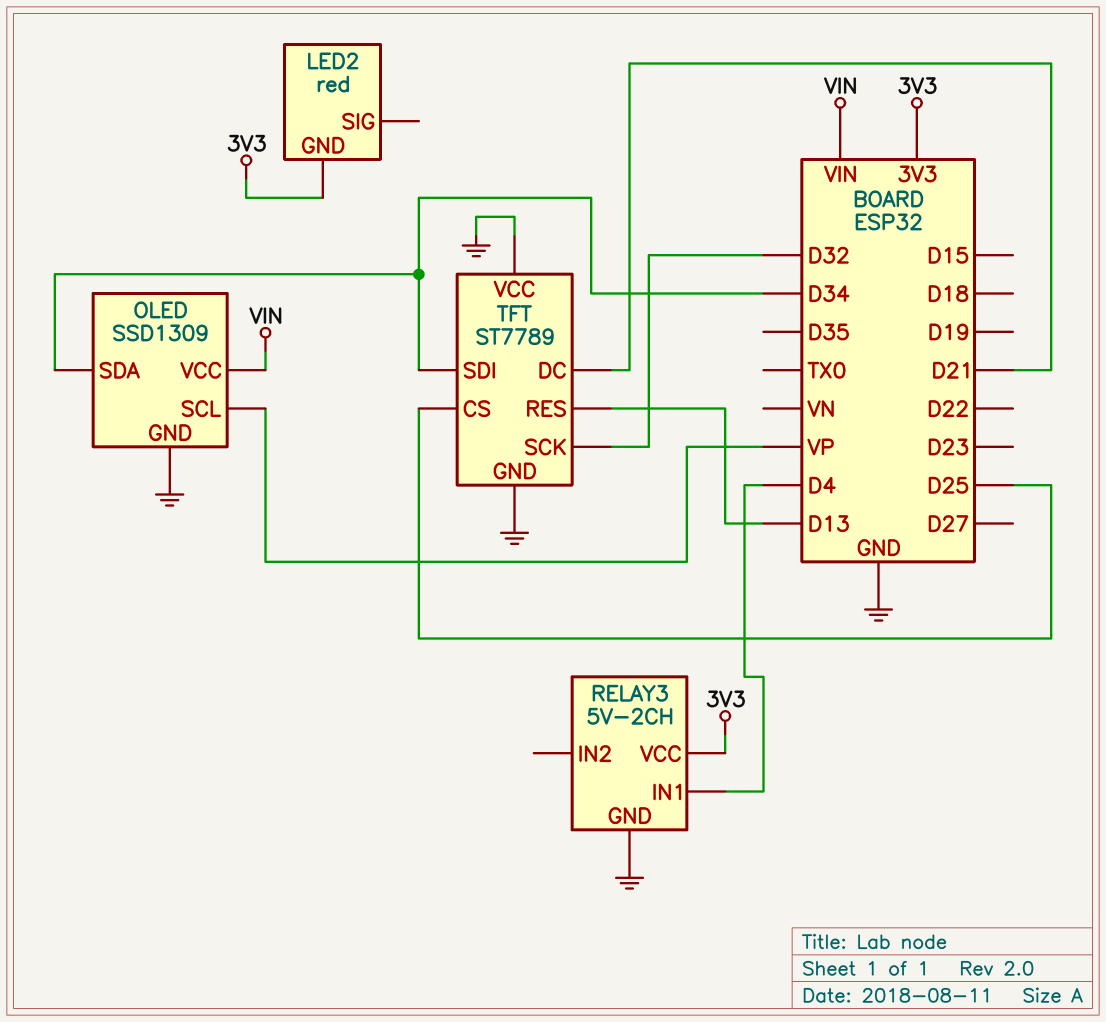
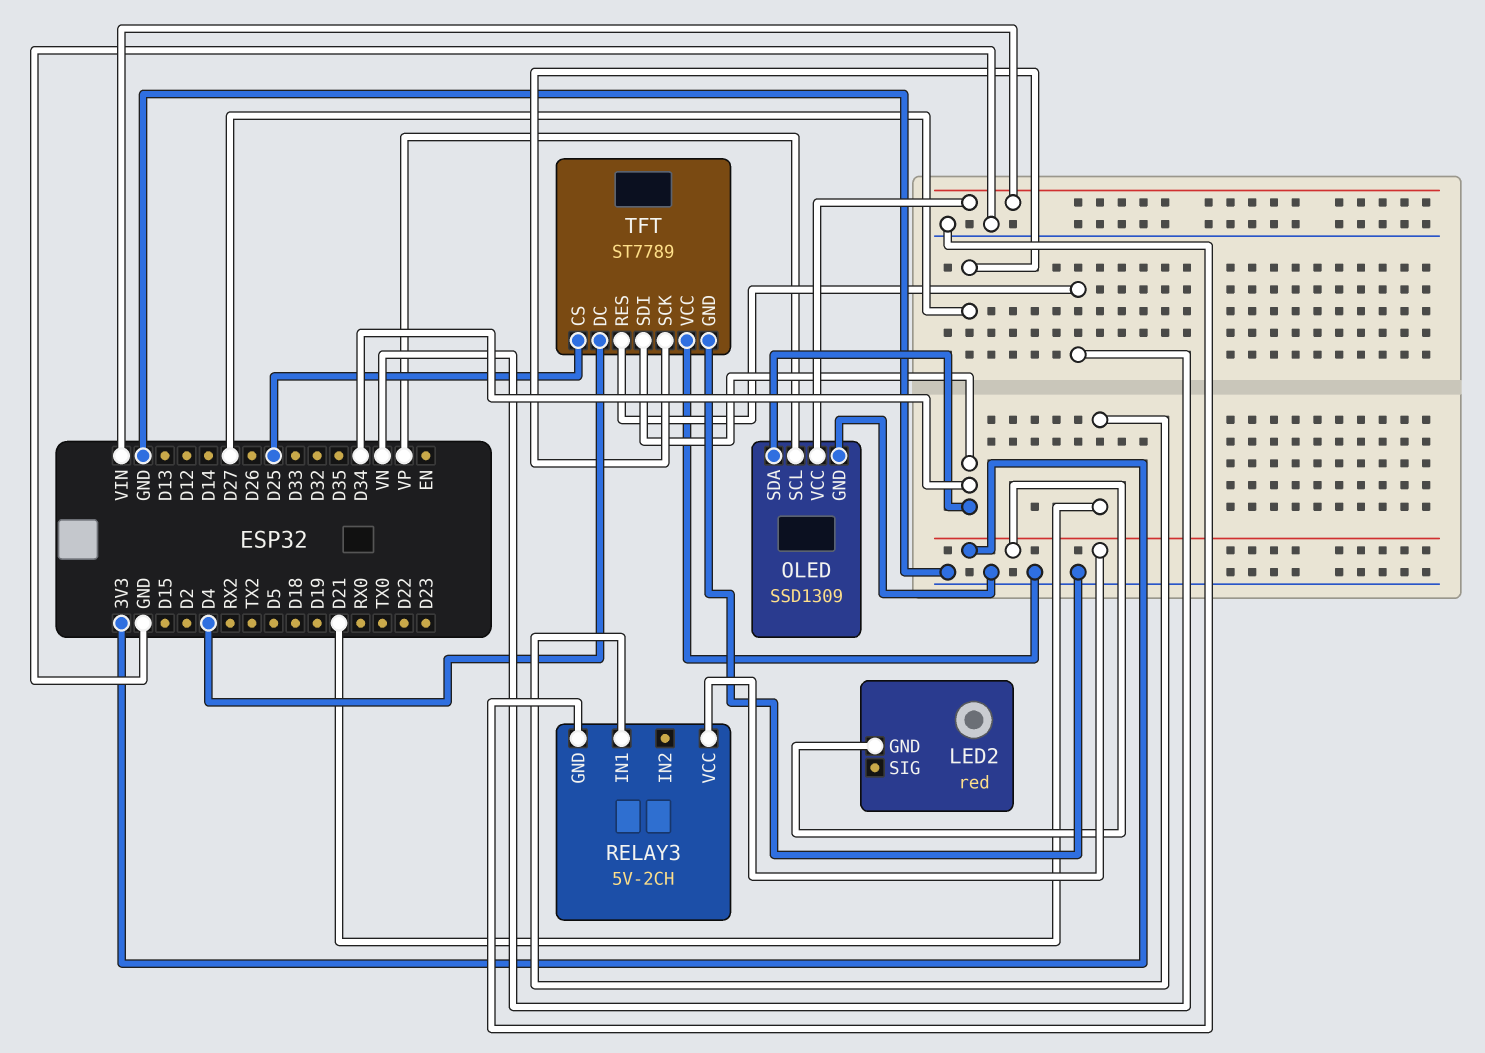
RELAY3 pin IN1: D4 -> D21
TFT pin DC: D21 -> D4
TFT pin RES: D13 -> VN
TFT pin SCK: D32 -> D27

